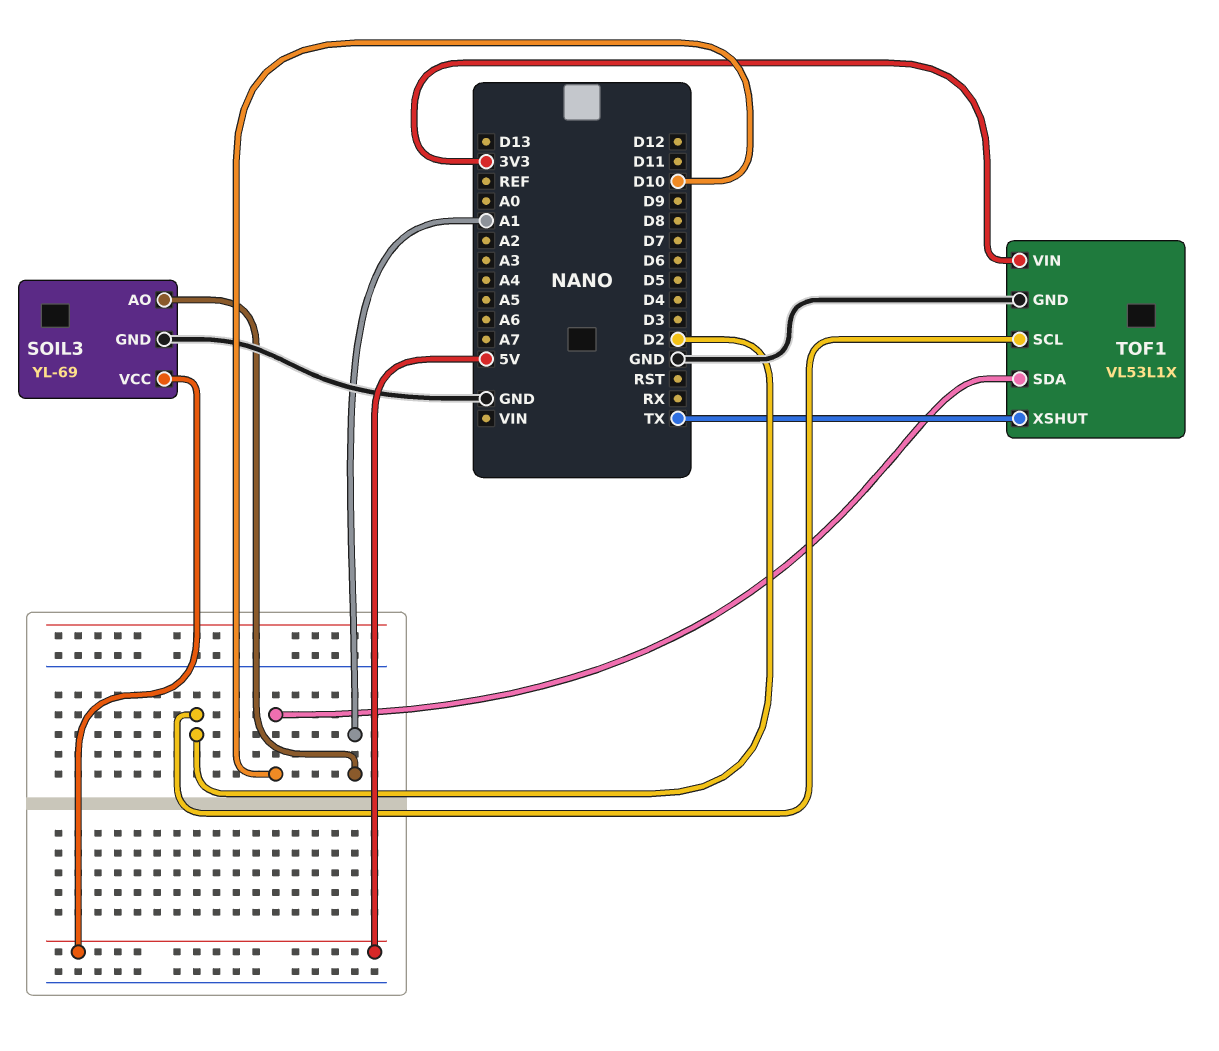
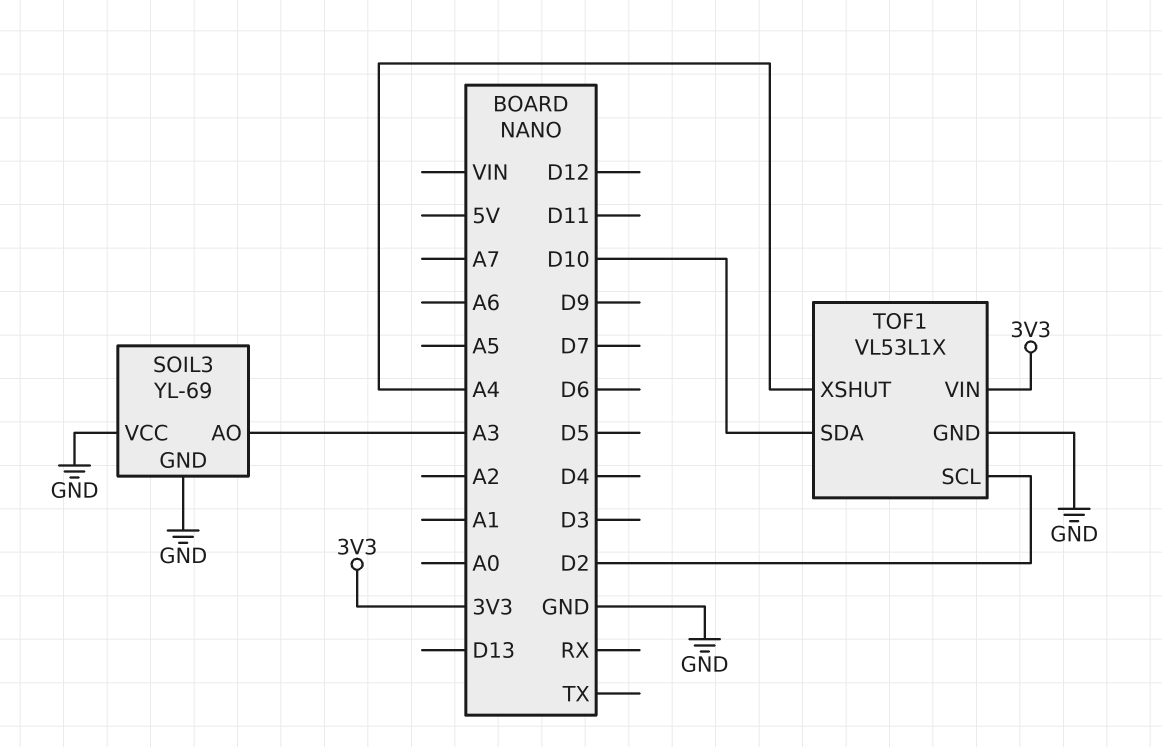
SOIL3 pin AO: A1 -> A3
SOIL3 pin VCC: 5V -> GND
TOF1 pin XSHUT: TX -> A4

